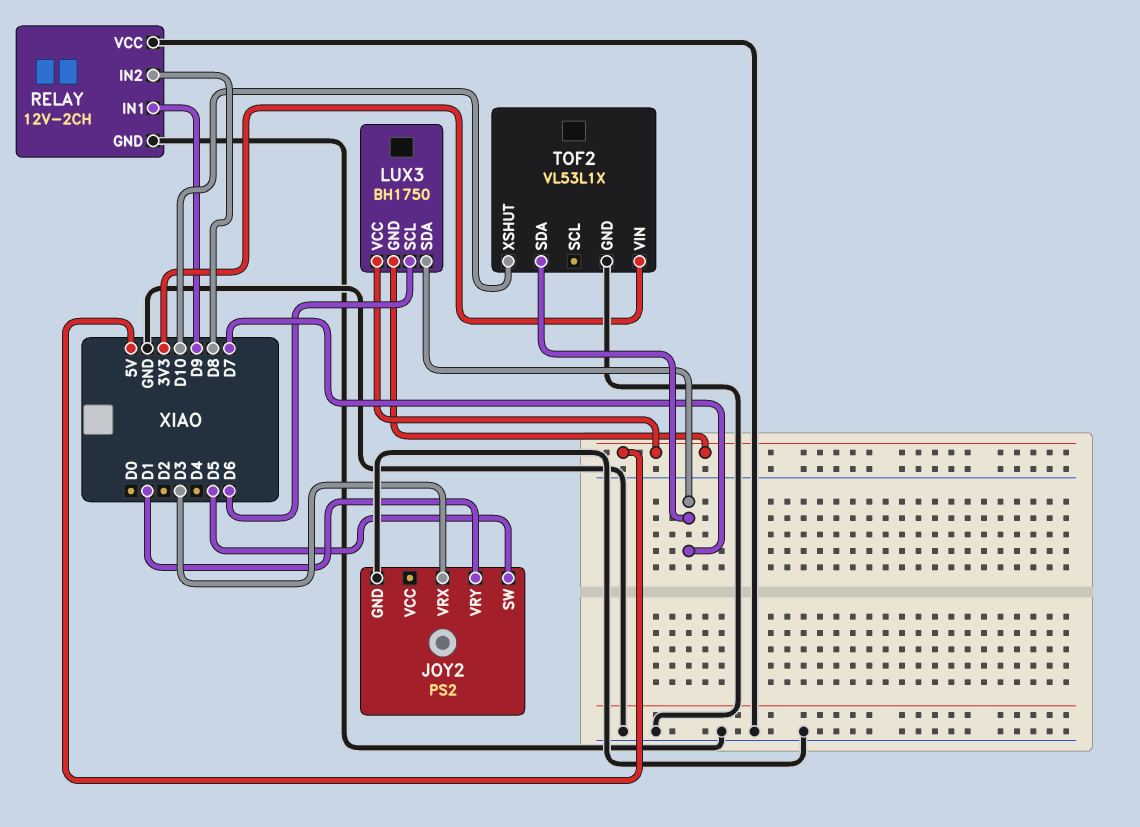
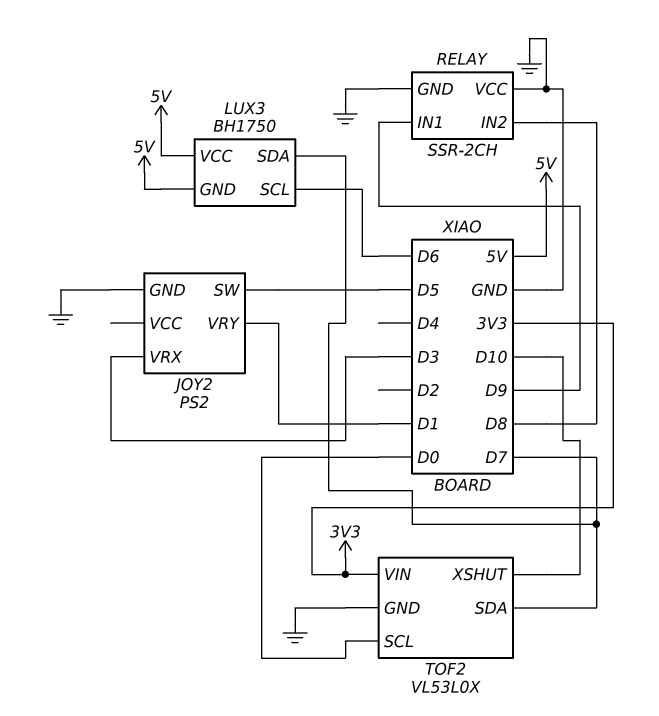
RELAY: 12V-2CH -> SSR-2CH
TOF2: VL53L1X -> VL53L0X
TOF2 pin SCL: none -> D0

